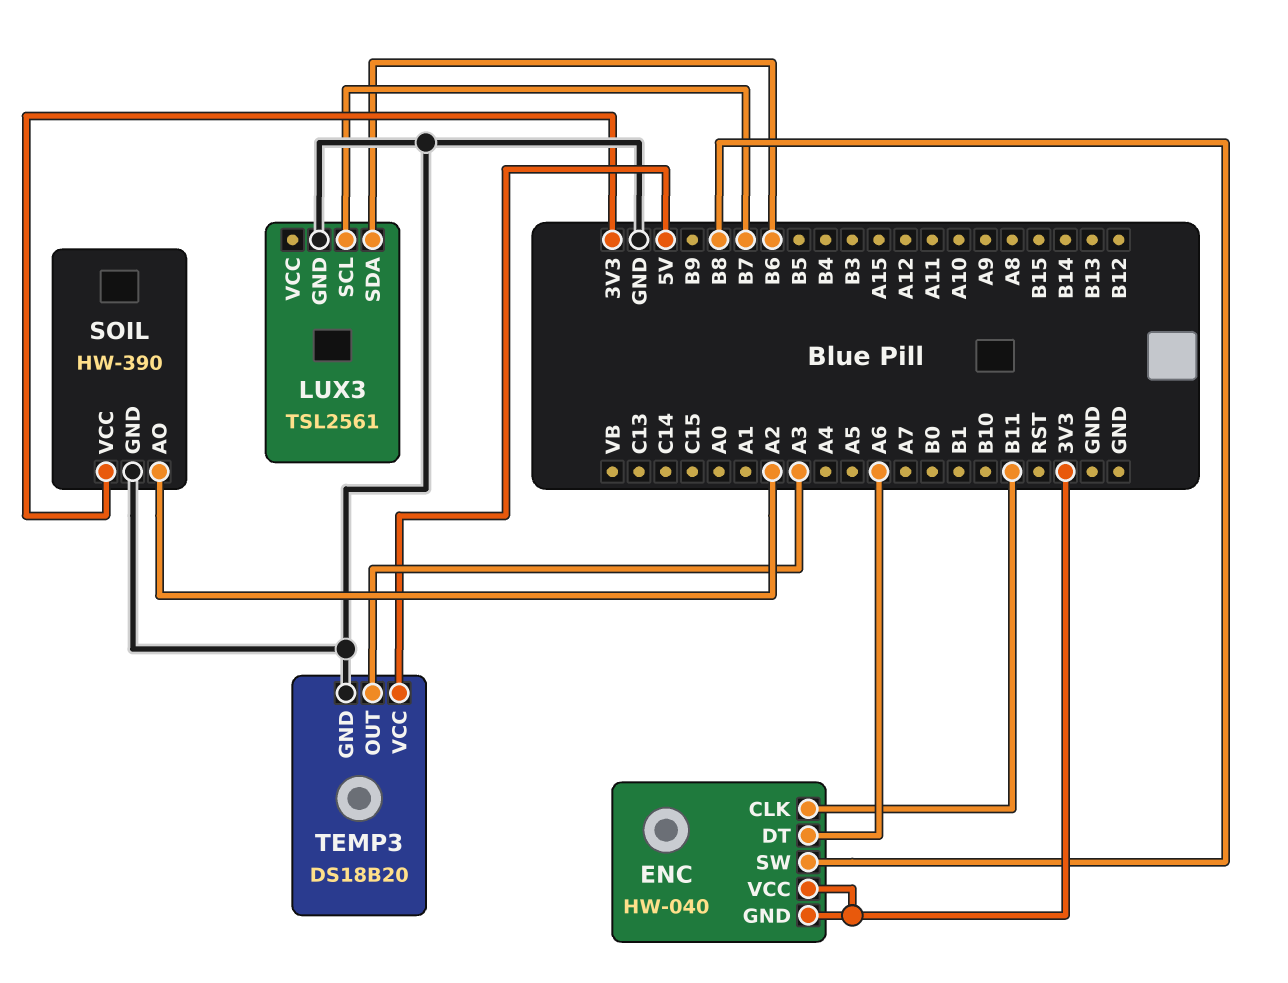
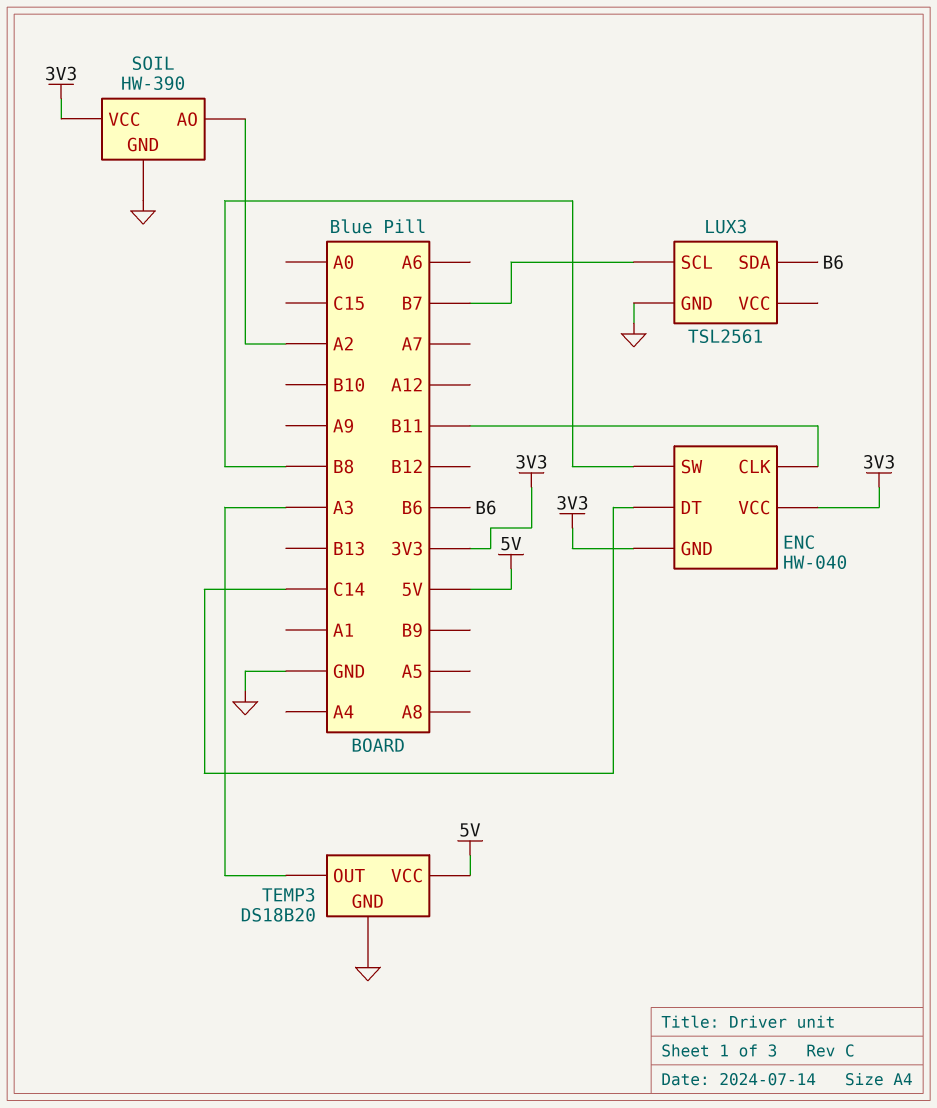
ENC pin DT: A6 -> C14

